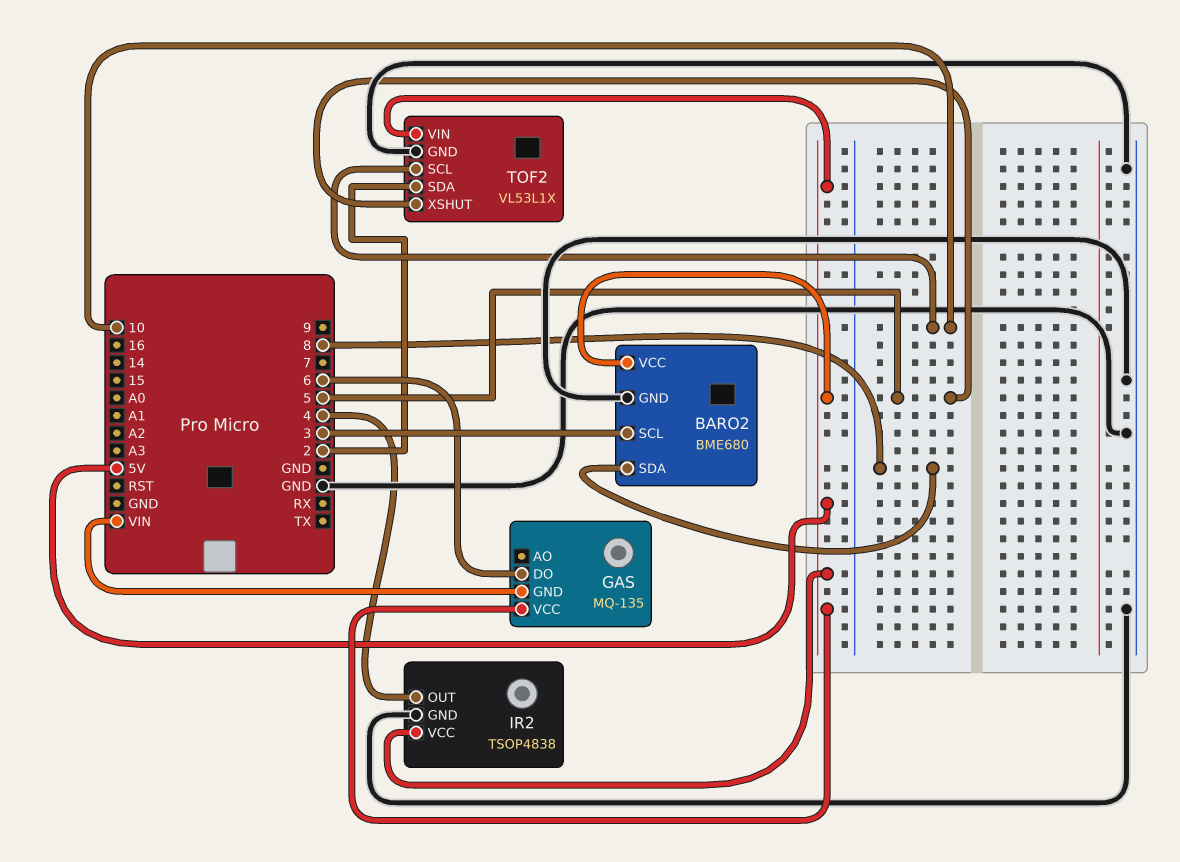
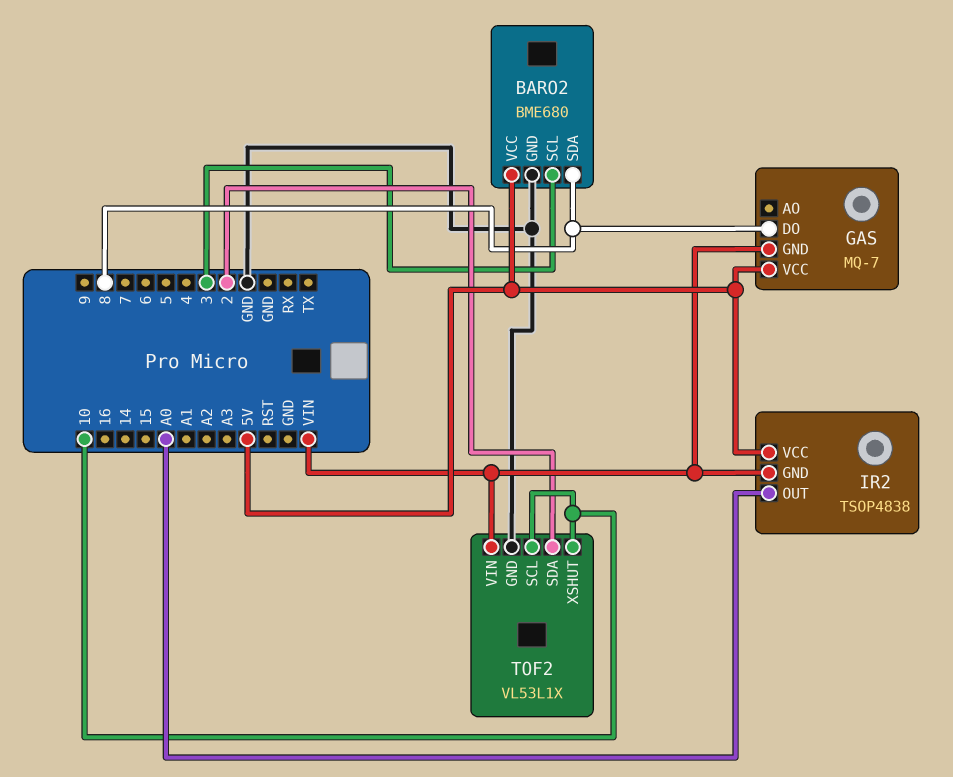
GAS: MQ-135 -> MQ-7
GAS pin DO: 6 -> 8
IR2 pin GND: GND -> VIN
IR2 pin OUT: 4 -> A0
TOF2 pin VIN: 5V -> VIN
TOF2 pin XSHUT: 5 -> 10

